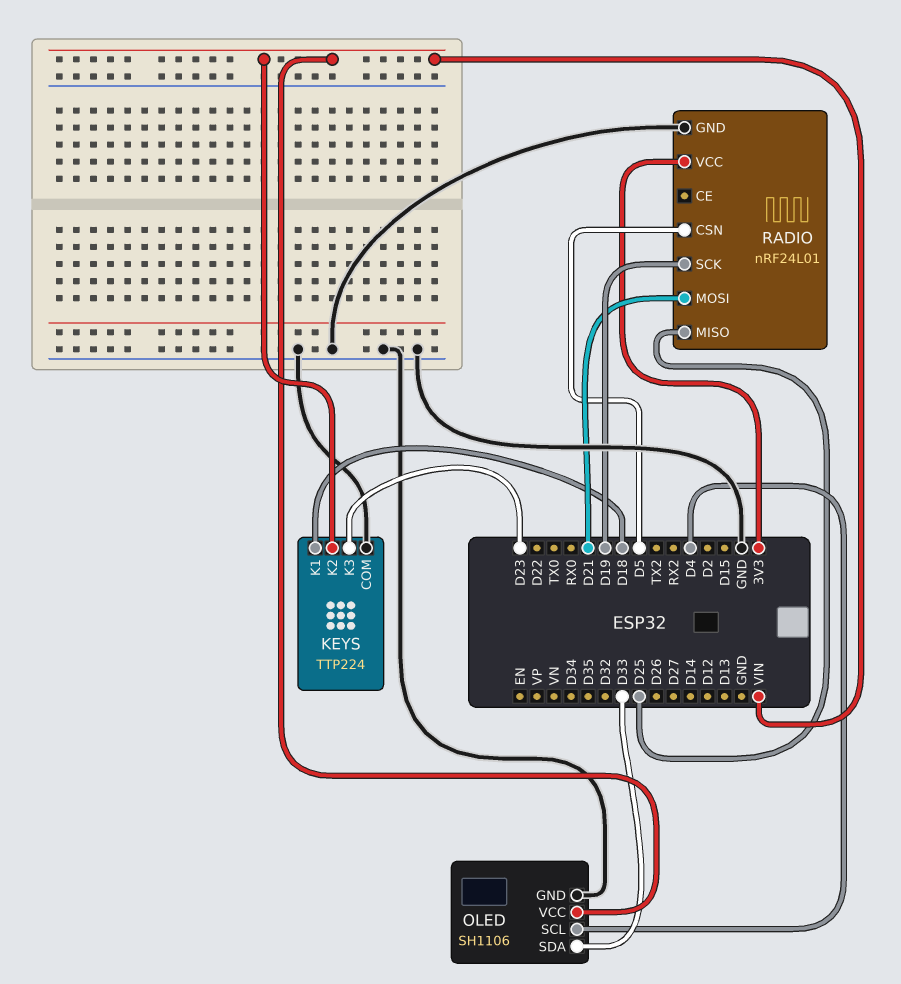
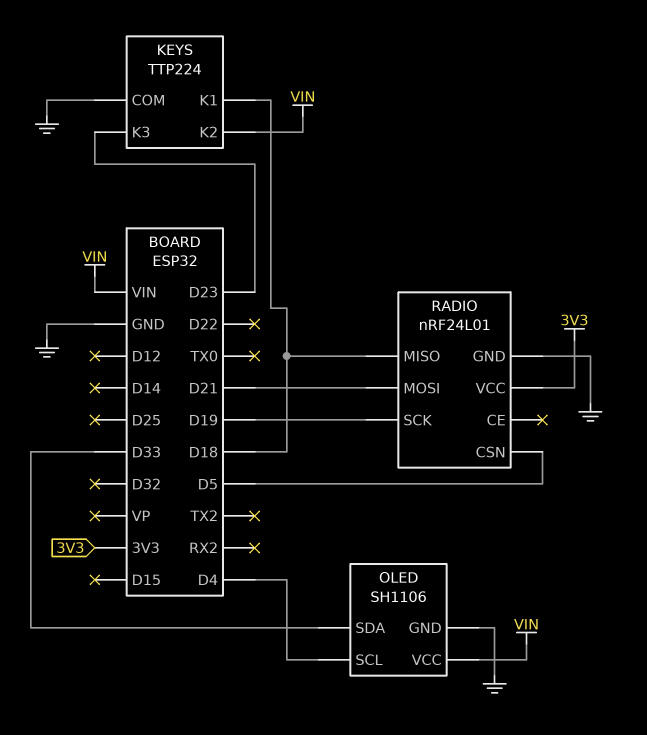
RADIO pin MISO: D25 -> D18

